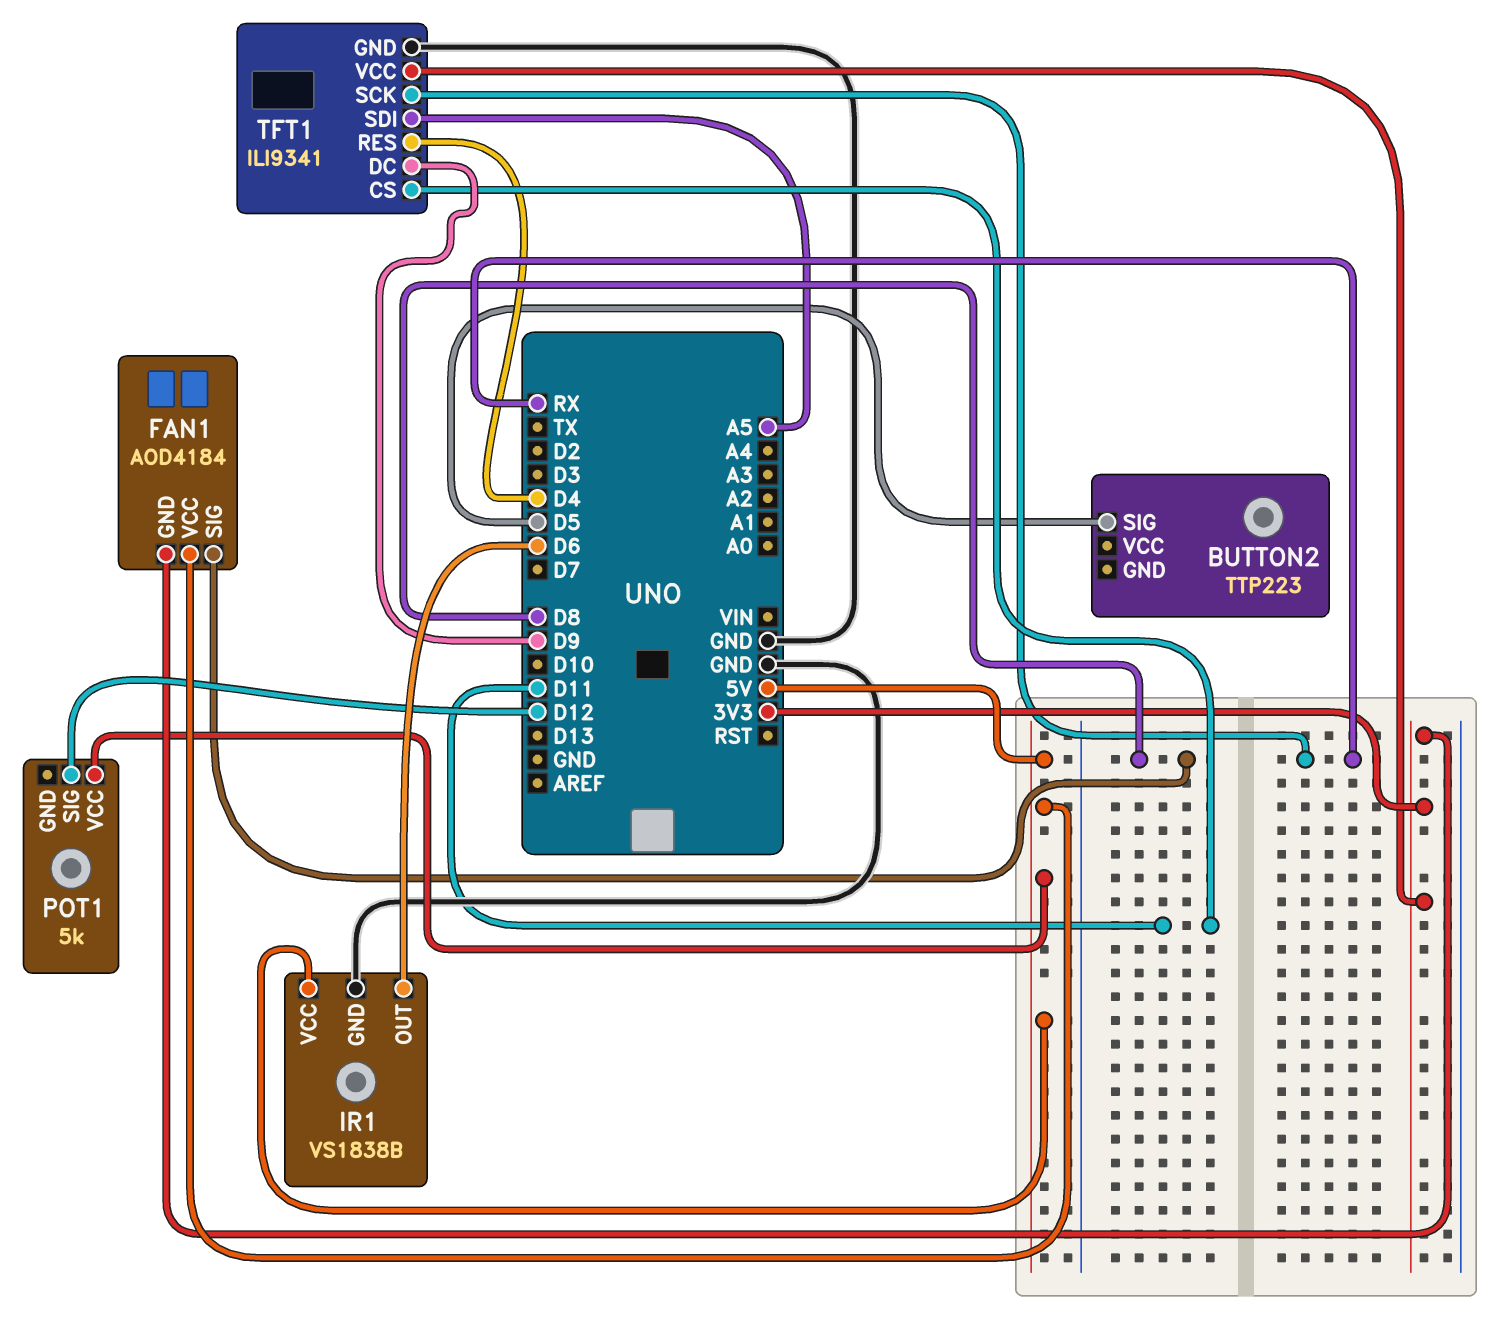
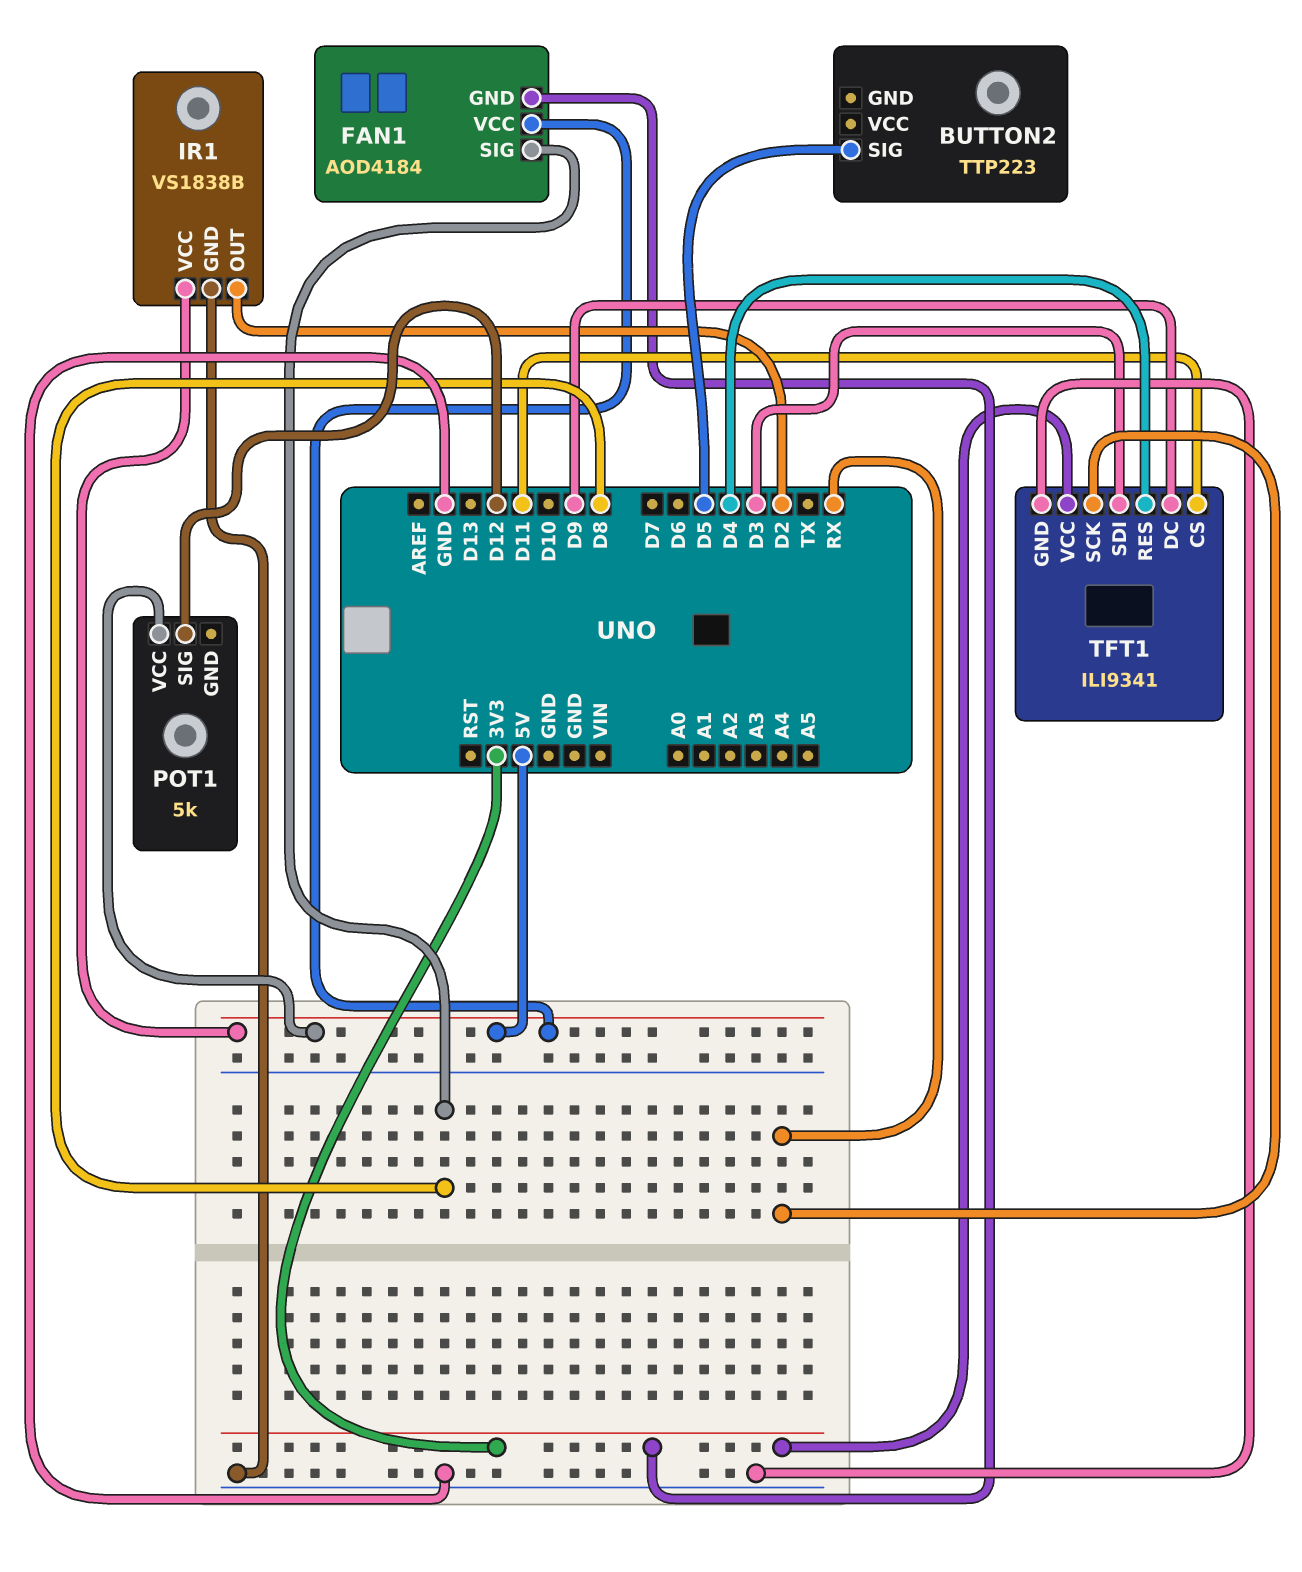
IR1 pin OUT: D6 -> D2
TFT1 pin SDI: A5 -> D3

